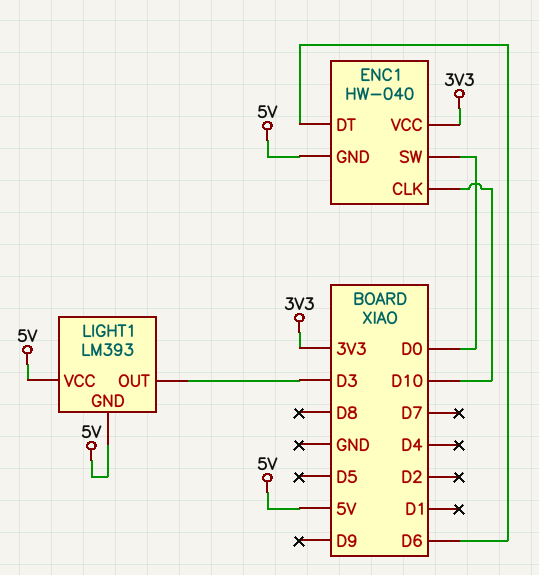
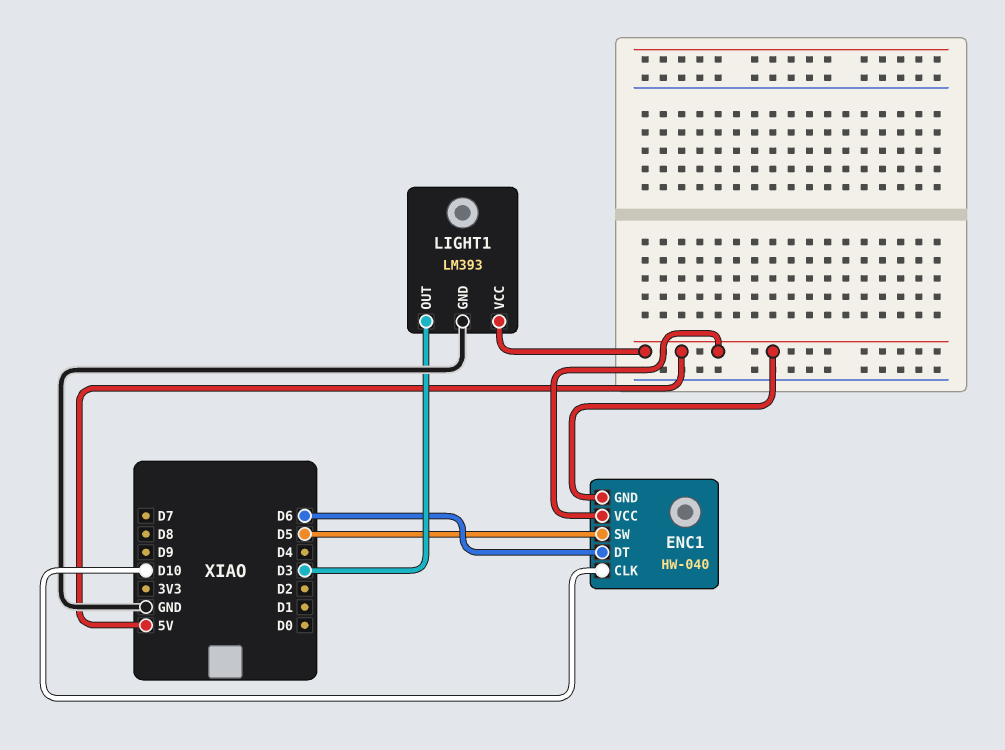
ENC1 pin SW: D0 -> D5
ENC1 pin VCC: 3V3 -> 5V
LIGHT1 pin GND: 5V -> GND

